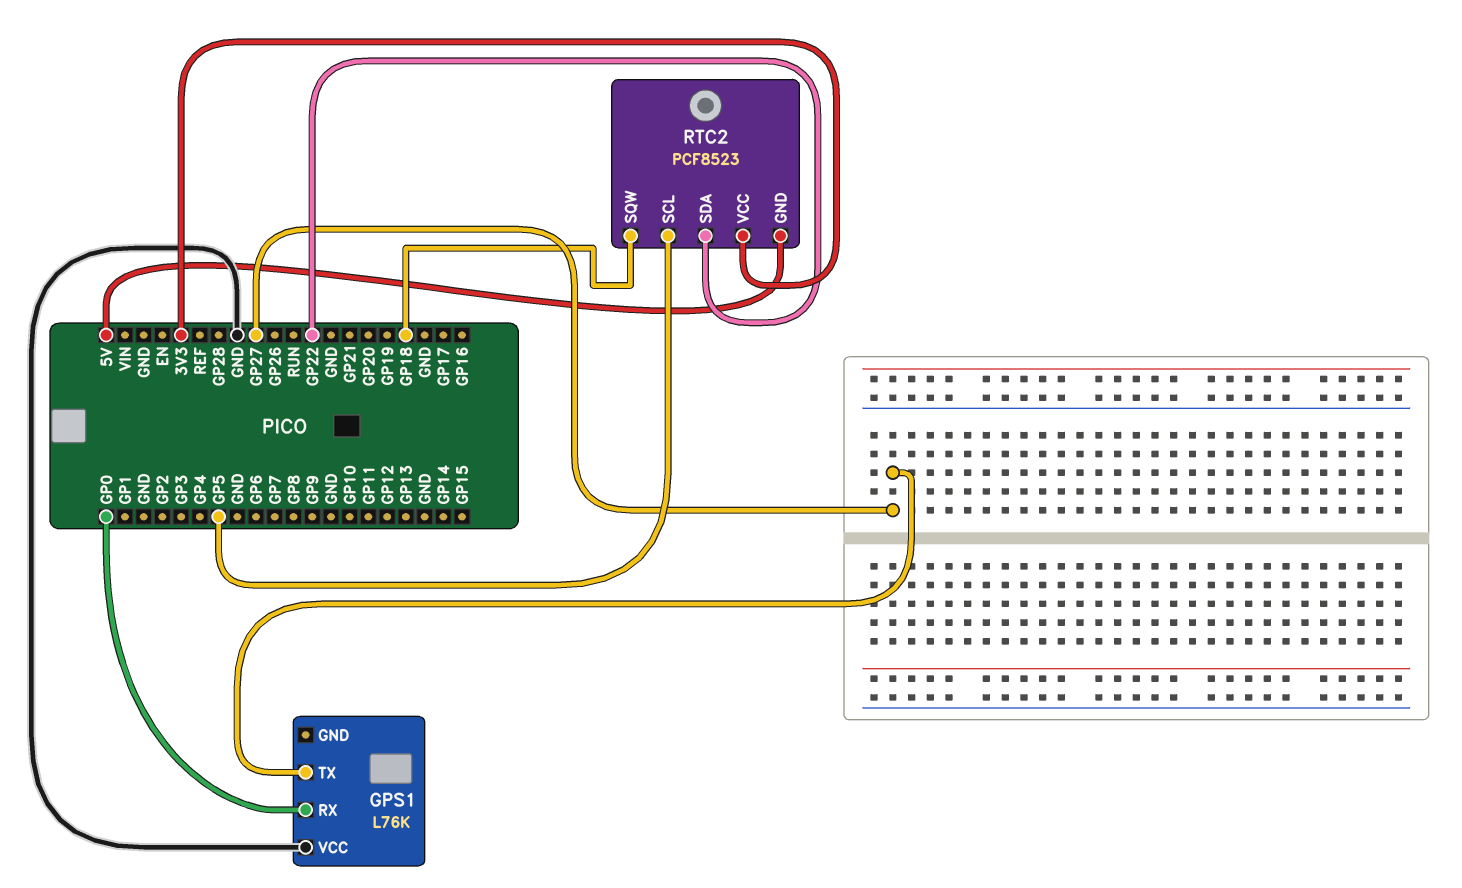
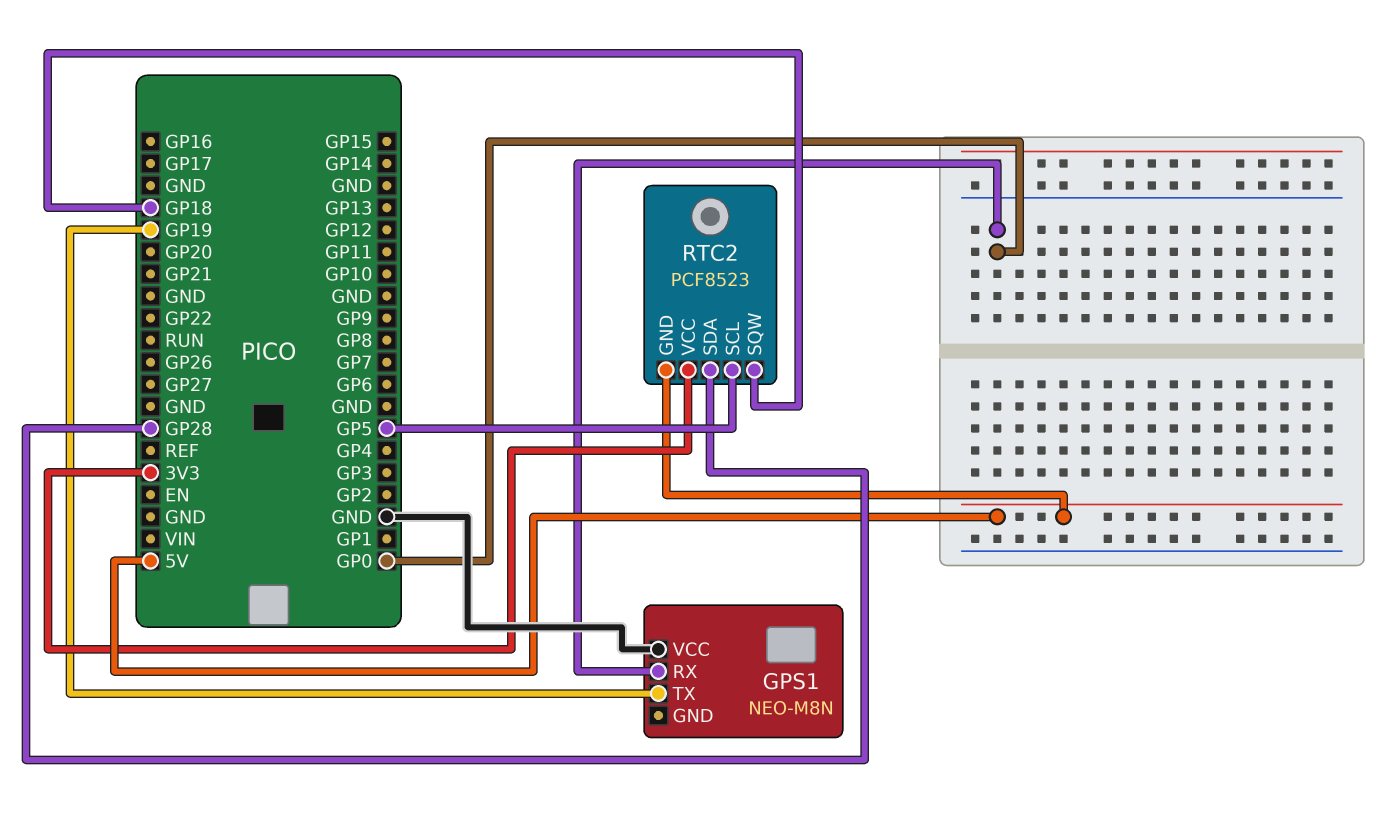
GPS1: L76K -> NEO-M8N
GPS1 pin TX: GP27 -> GP19
RTC2 pin SDA: GP22 -> GP28

